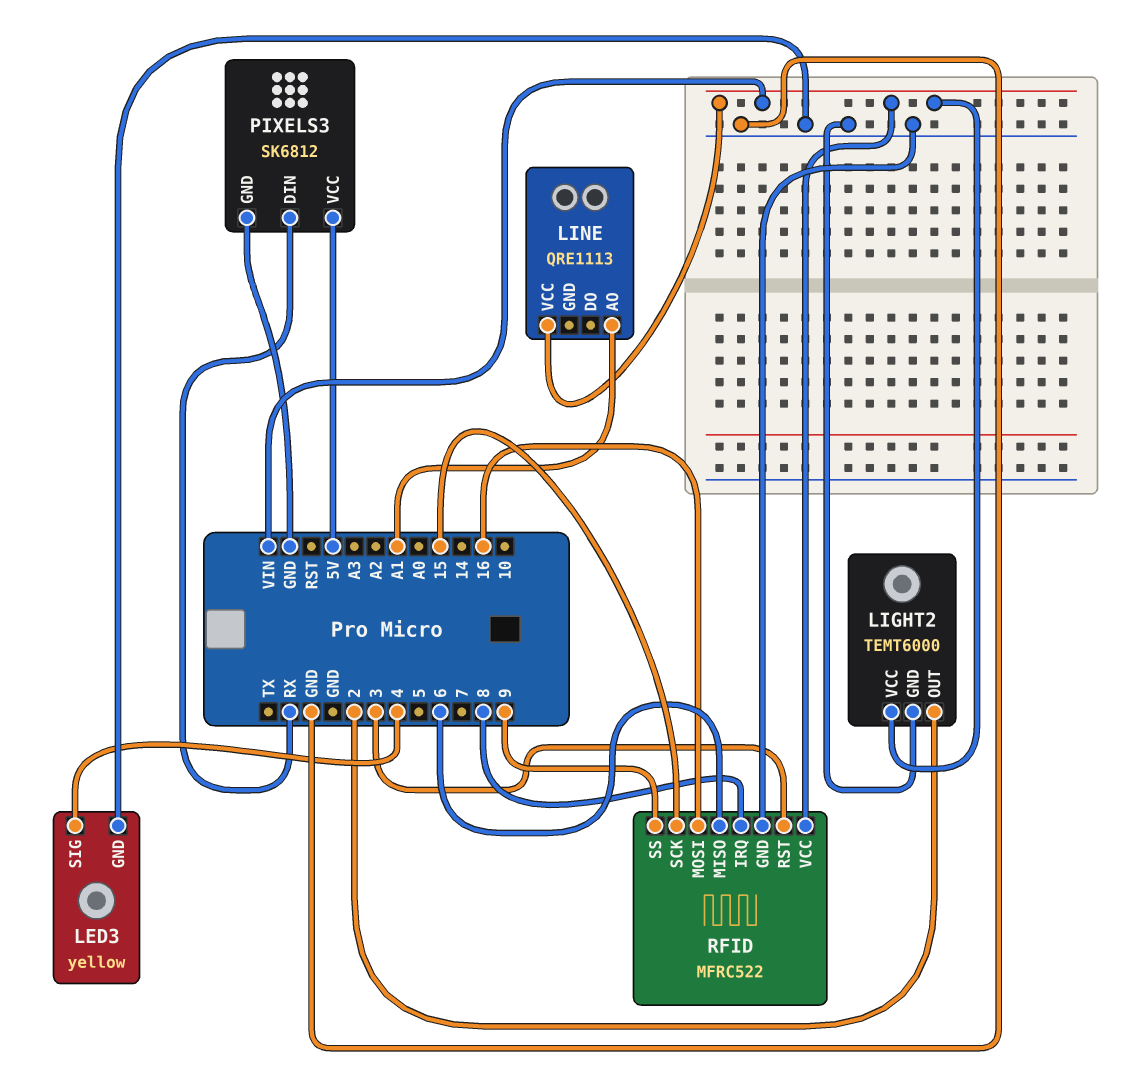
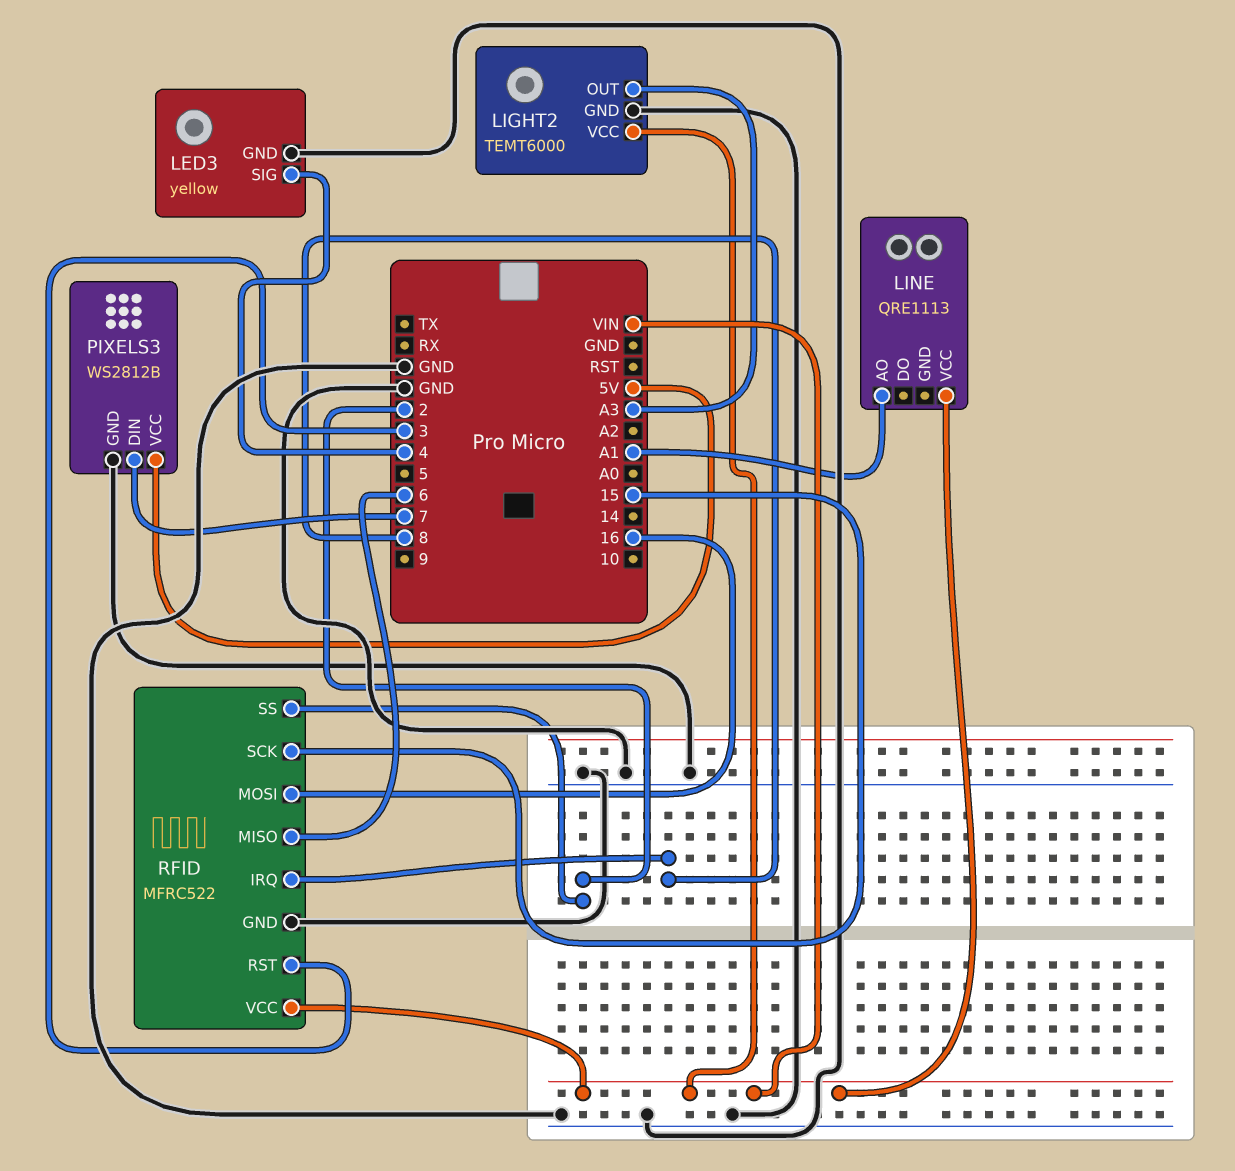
LIGHT2 pin OUT: 2 -> A3
PIXELS3: SK6812 -> WS2812B
PIXELS3 pin DIN: RX -> 7
RFID pin SS: 9 -> 2

